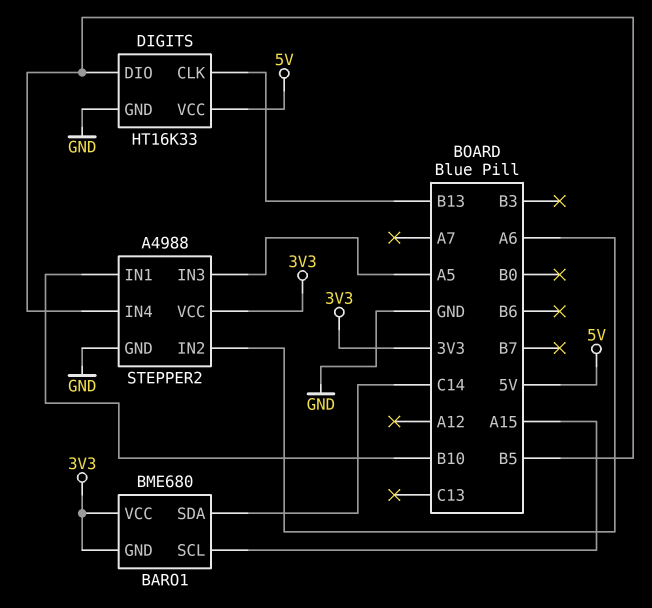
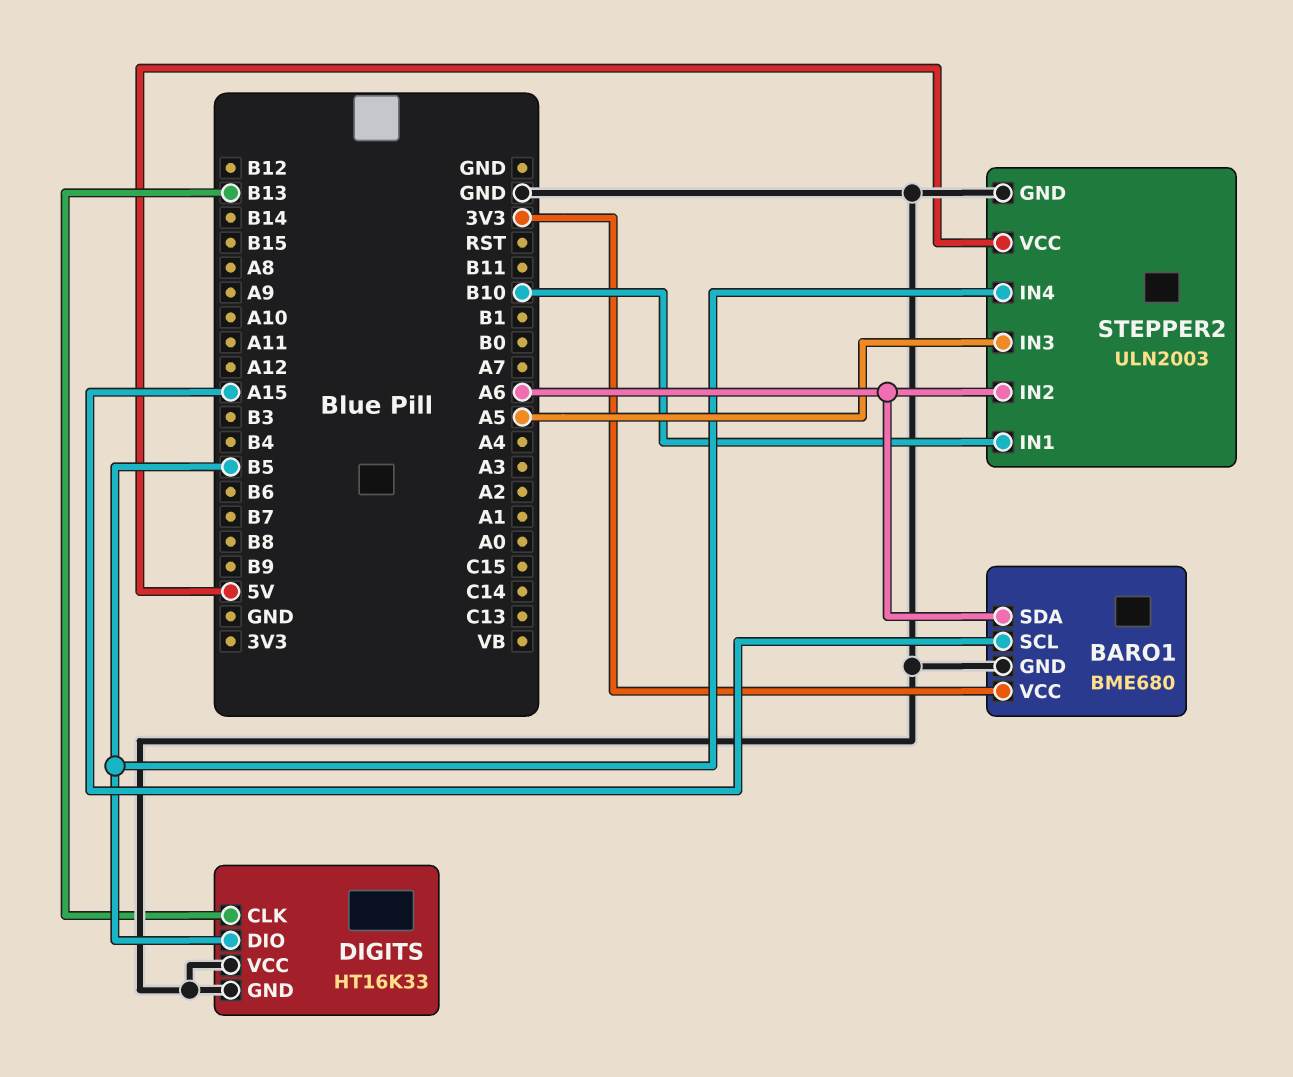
BARO1 pin GND: 3V3 -> GND
BARO1 pin SDA: C14 -> A6
DIGITS pin VCC: 5V -> GND
STEPPER2: A4988 -> ULN2003
STEPPER2 pin VCC: 3V3 -> 5V

